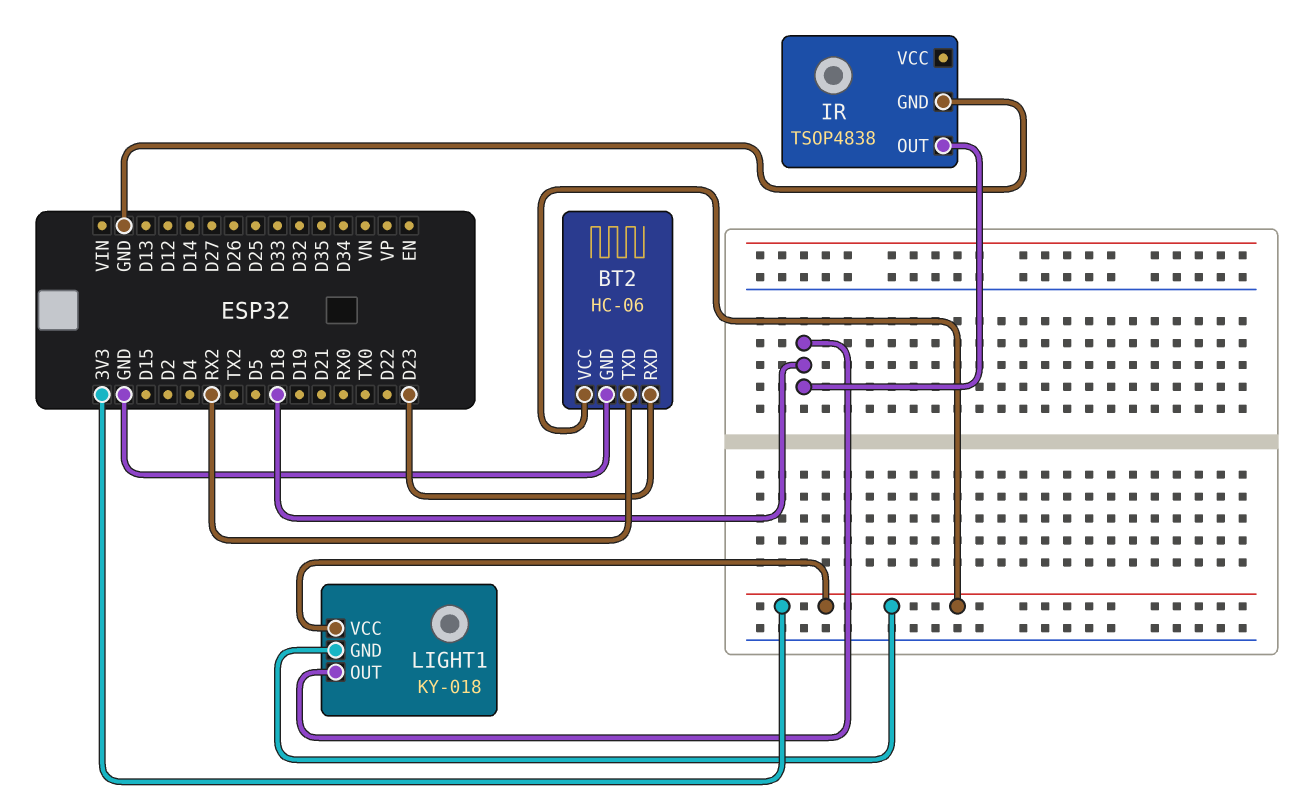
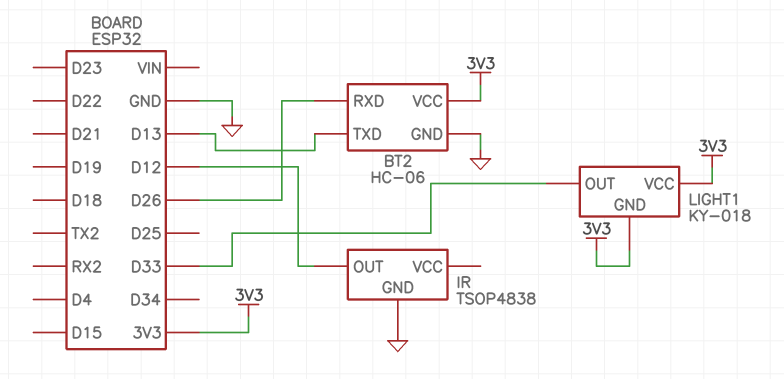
BT2 pin RXD: D23 -> D26
BT2 pin TXD: RX2 -> D13
IR pin OUT: D18 -> D12
LIGHT1 pin OUT: D18 -> D33

